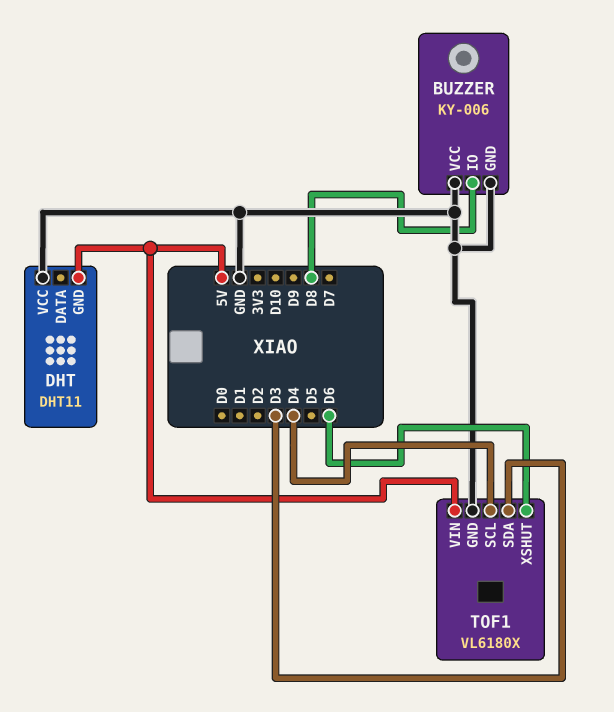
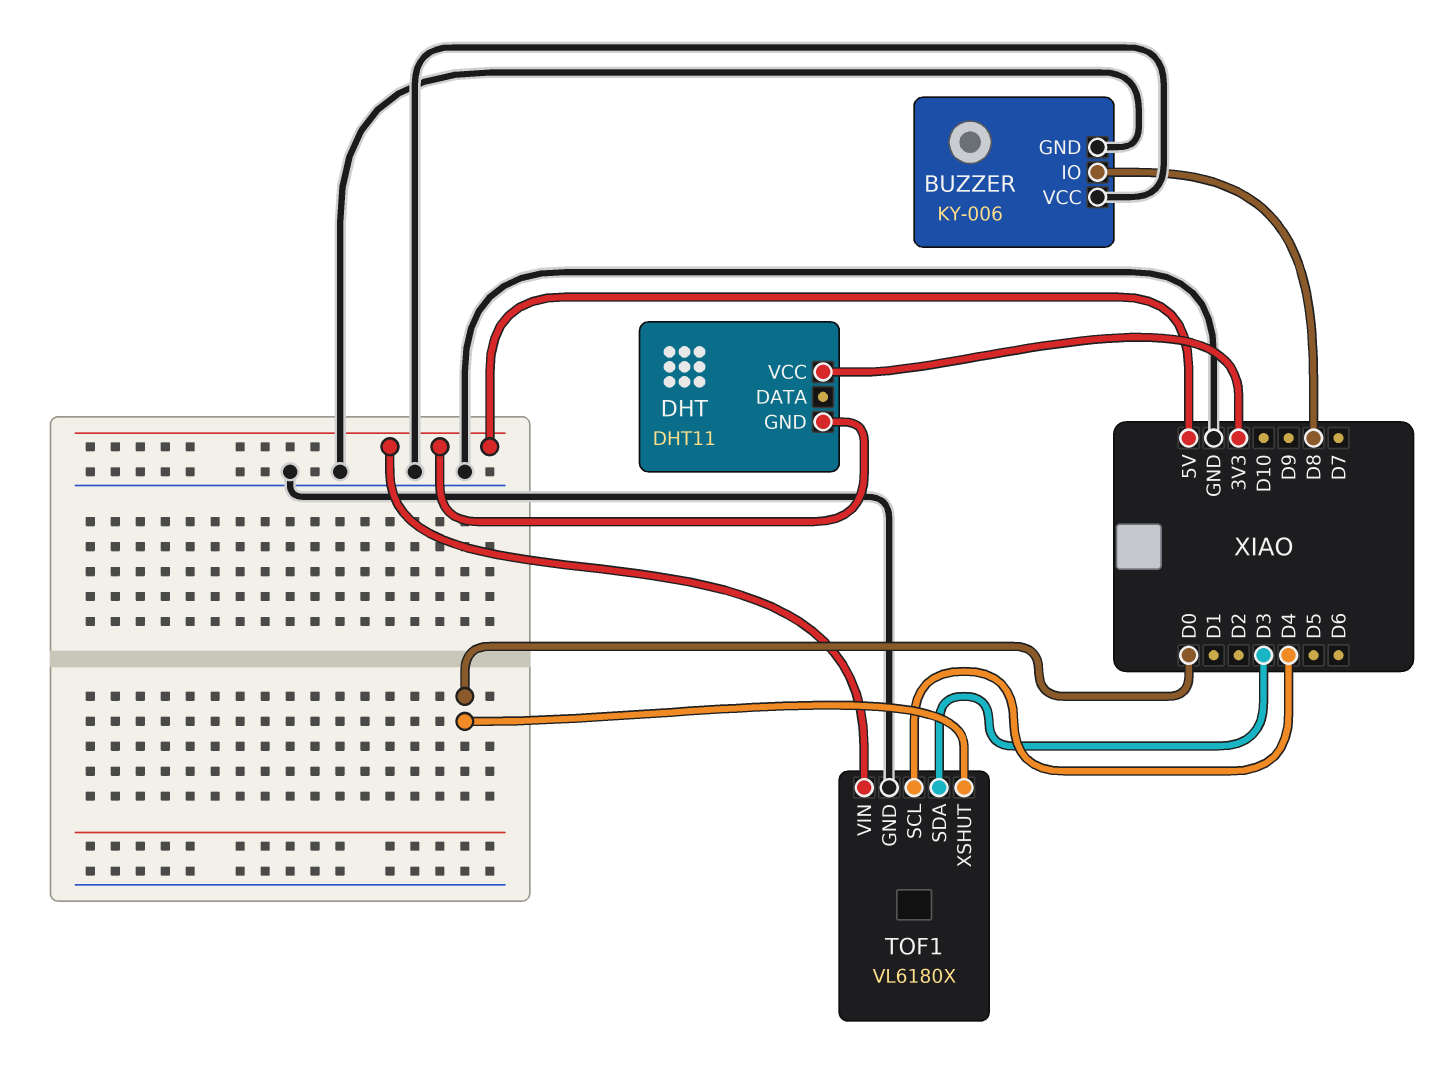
DHT pin VCC: GND -> 3V3
TOF1 pin XSHUT: D6 -> D0

